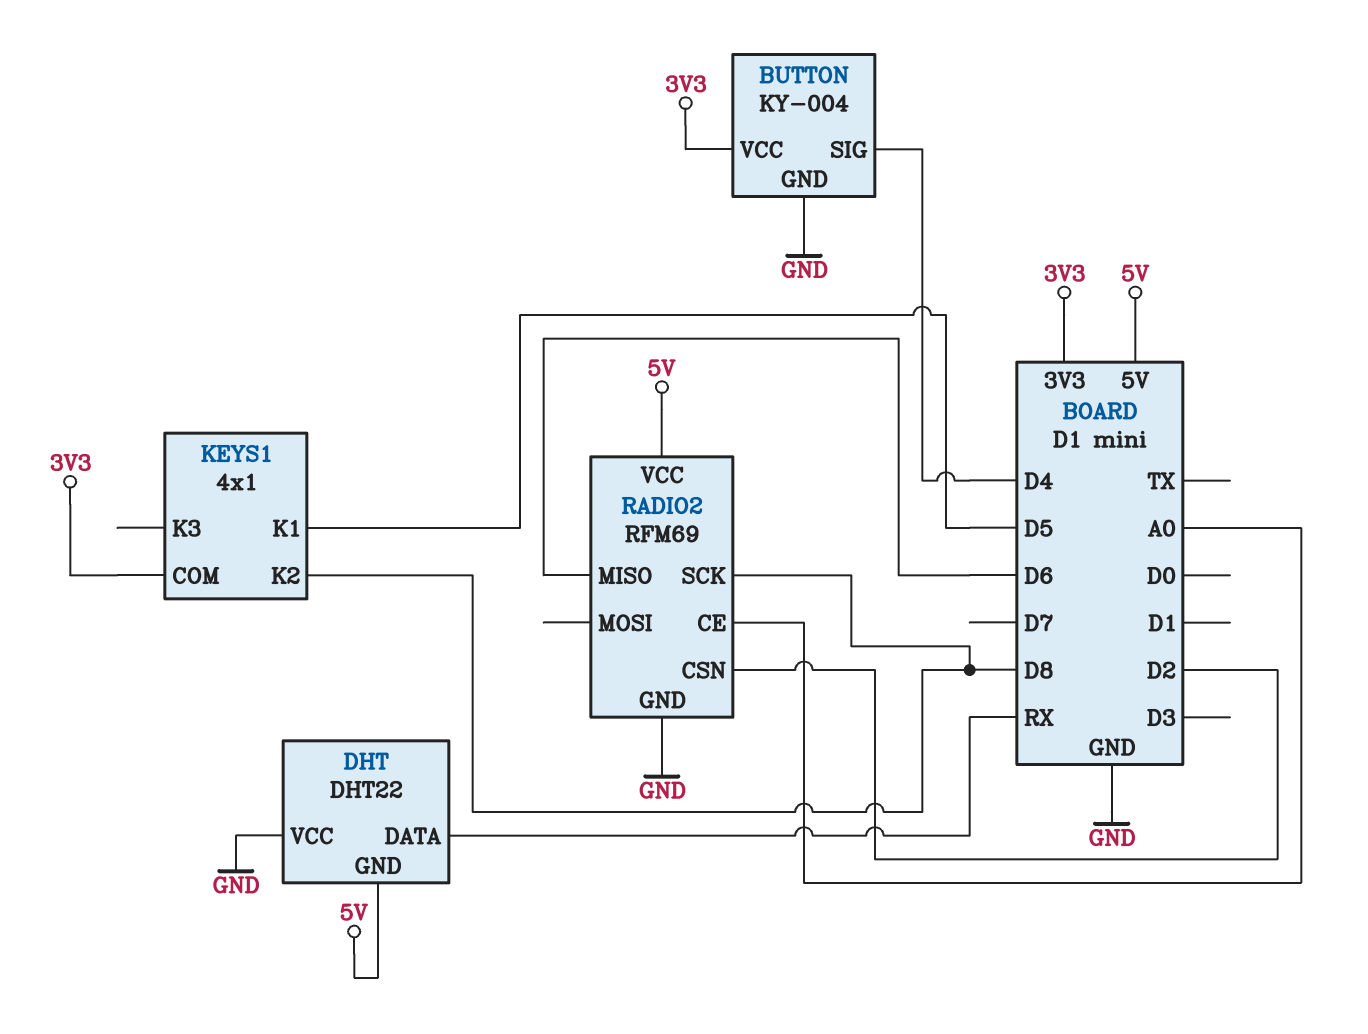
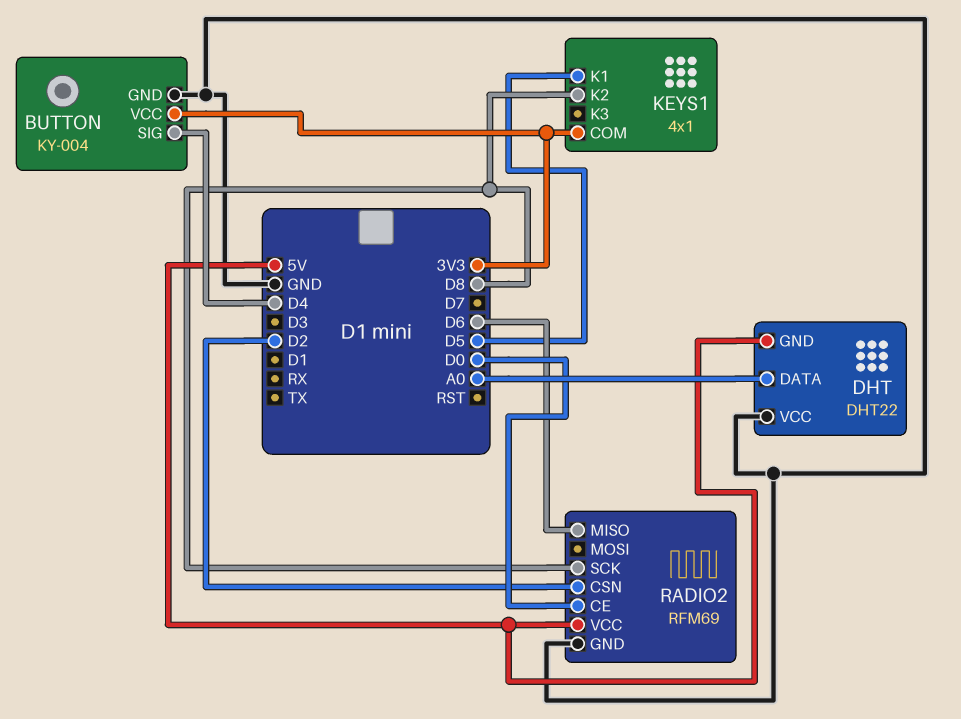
DHT pin DATA: RX -> A0
RADIO2 pin CE: A0 -> D0

